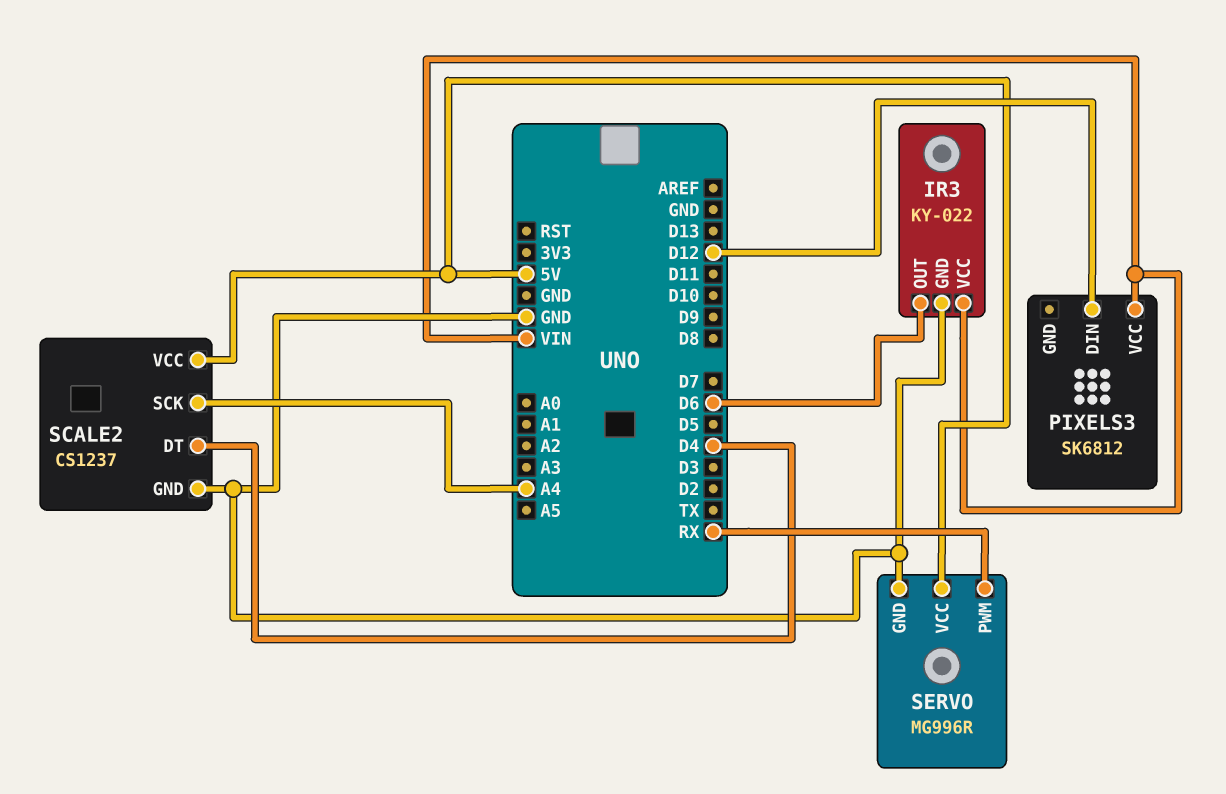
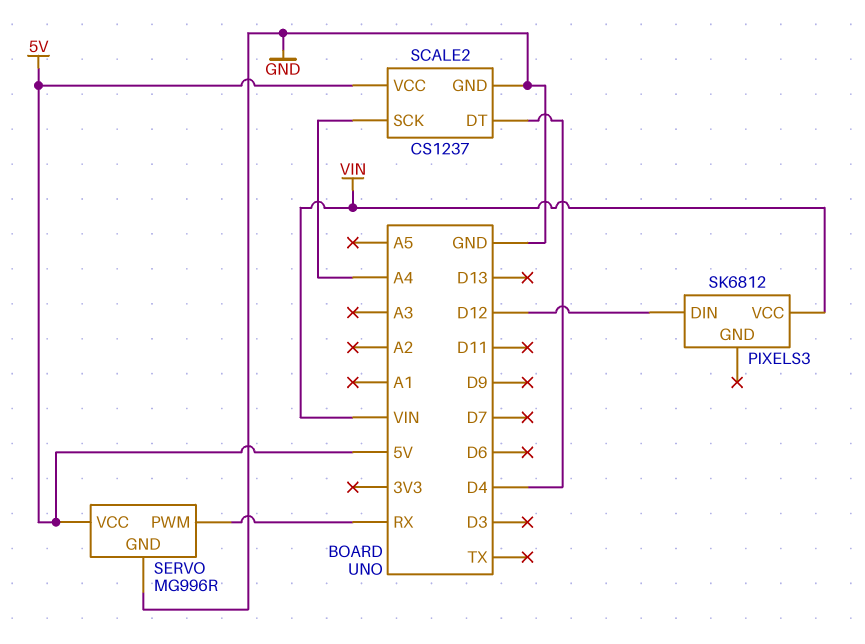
IR3: KY-022 -> none
IR3 pin GND: GND -> none
IR3 pin OUT: D6 -> none
IR3 pin VCC: VIN -> none

